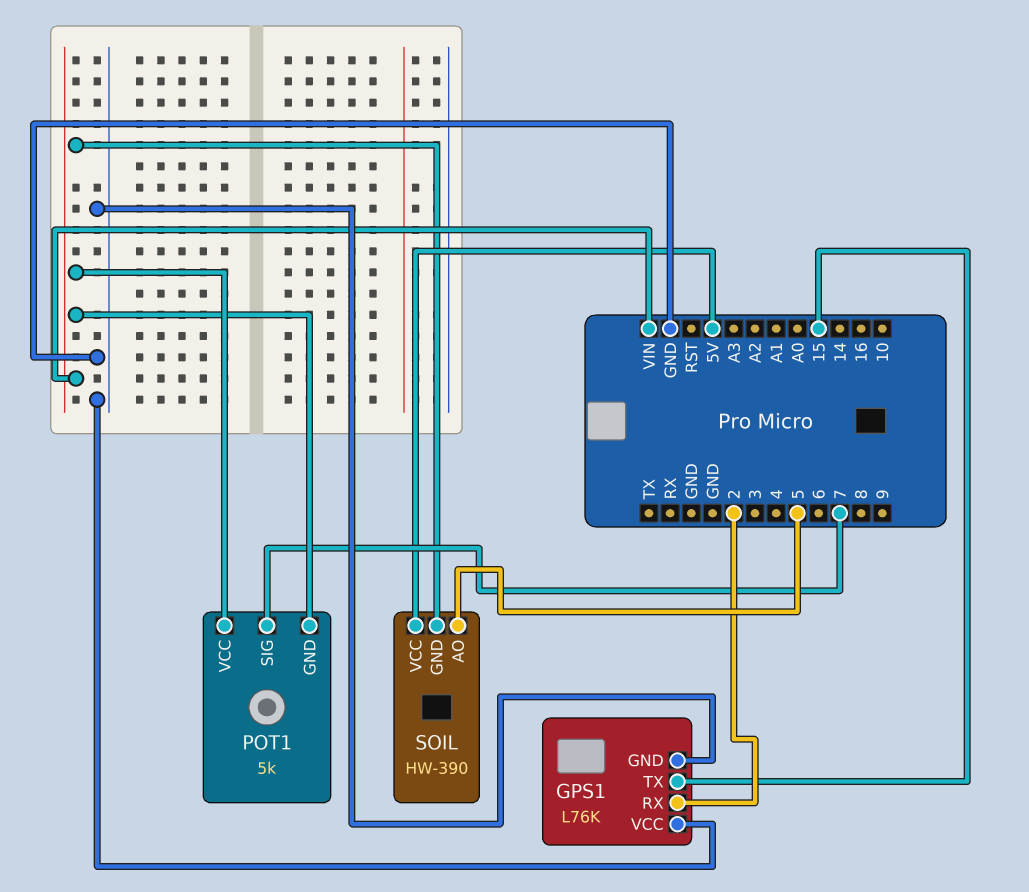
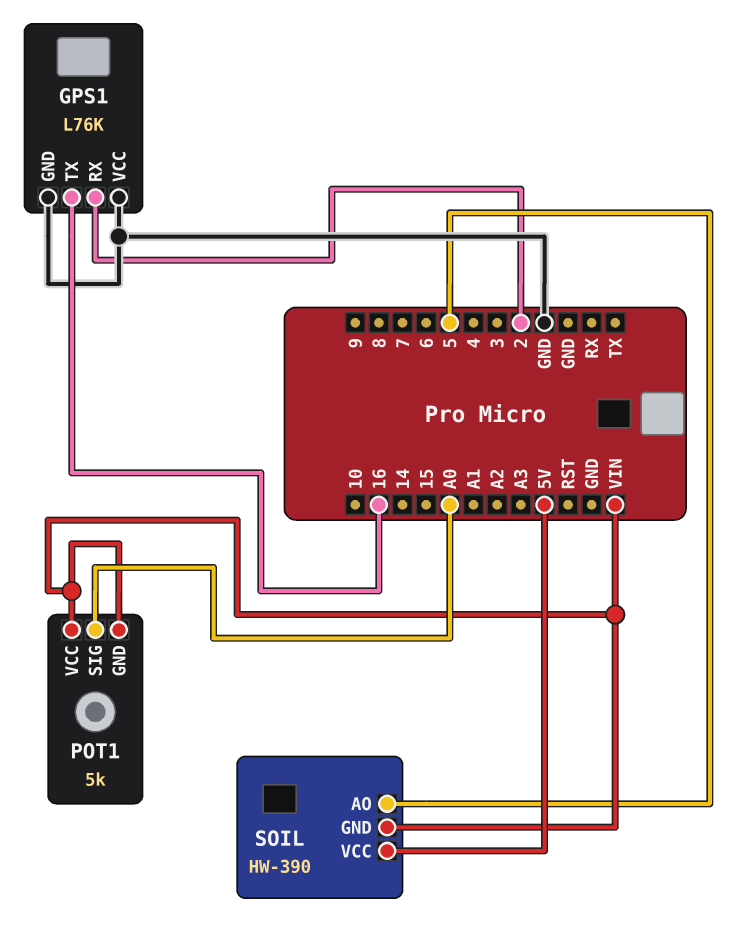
GPS1 pin TX: 15 -> 16
POT1 pin SIG: 7 -> A0

